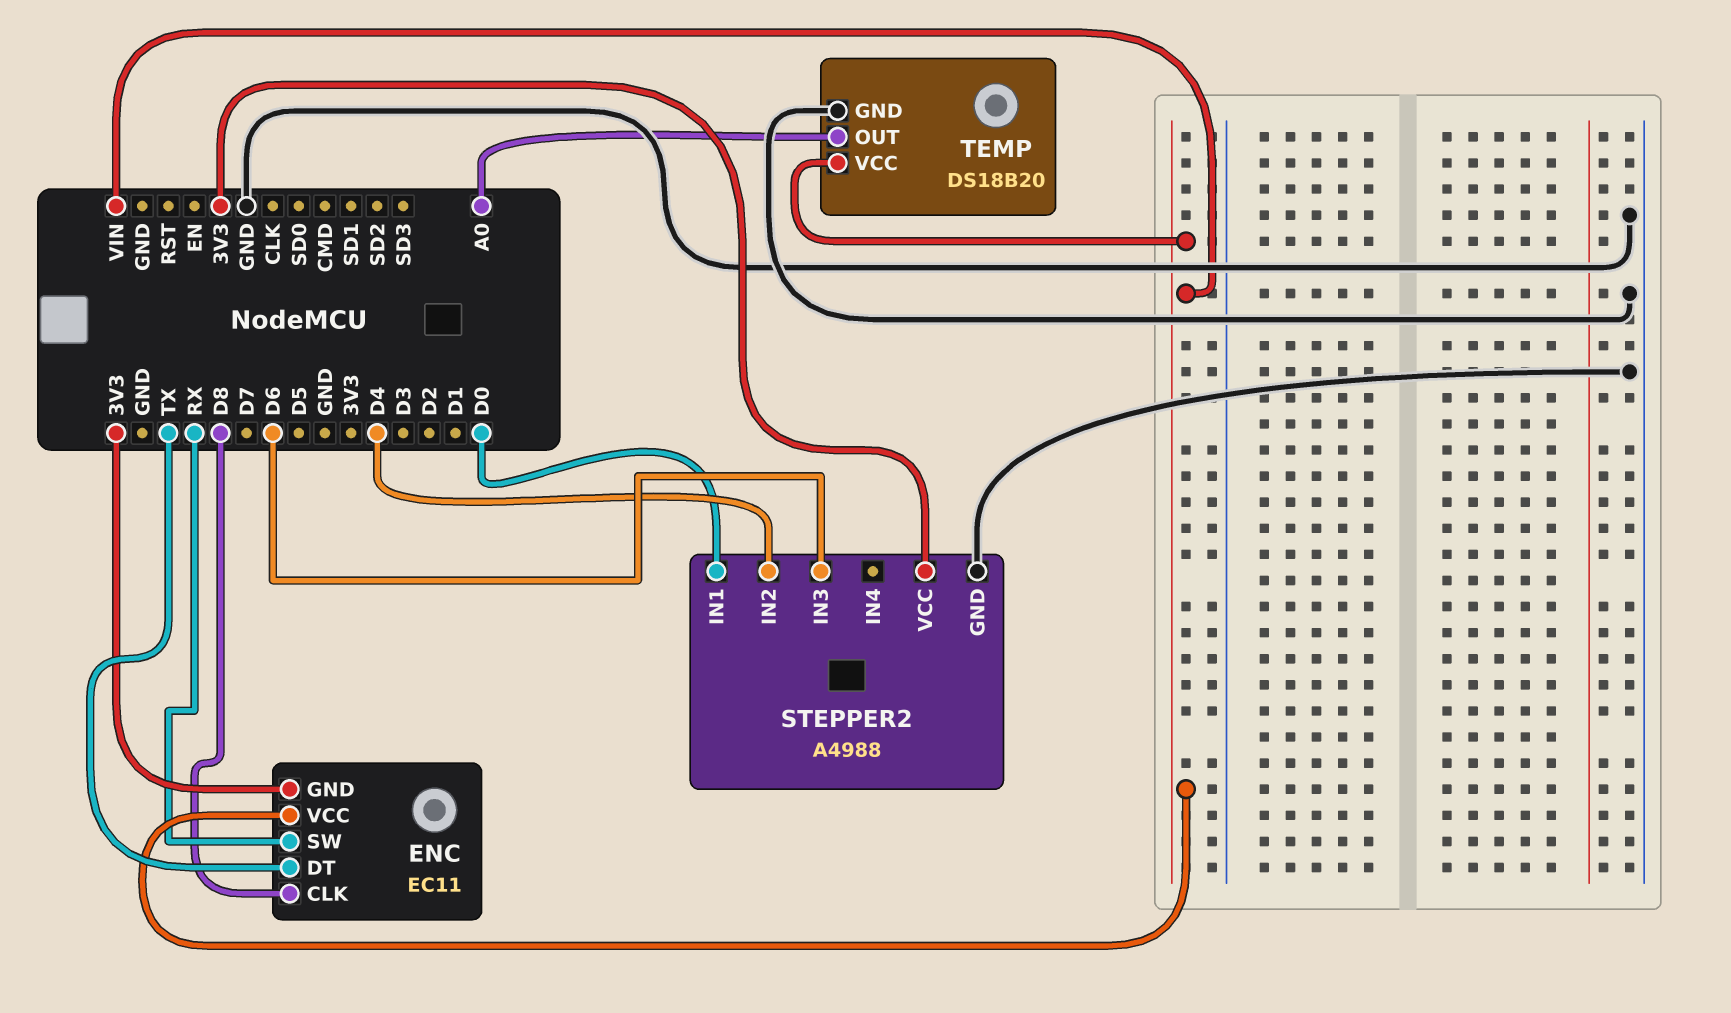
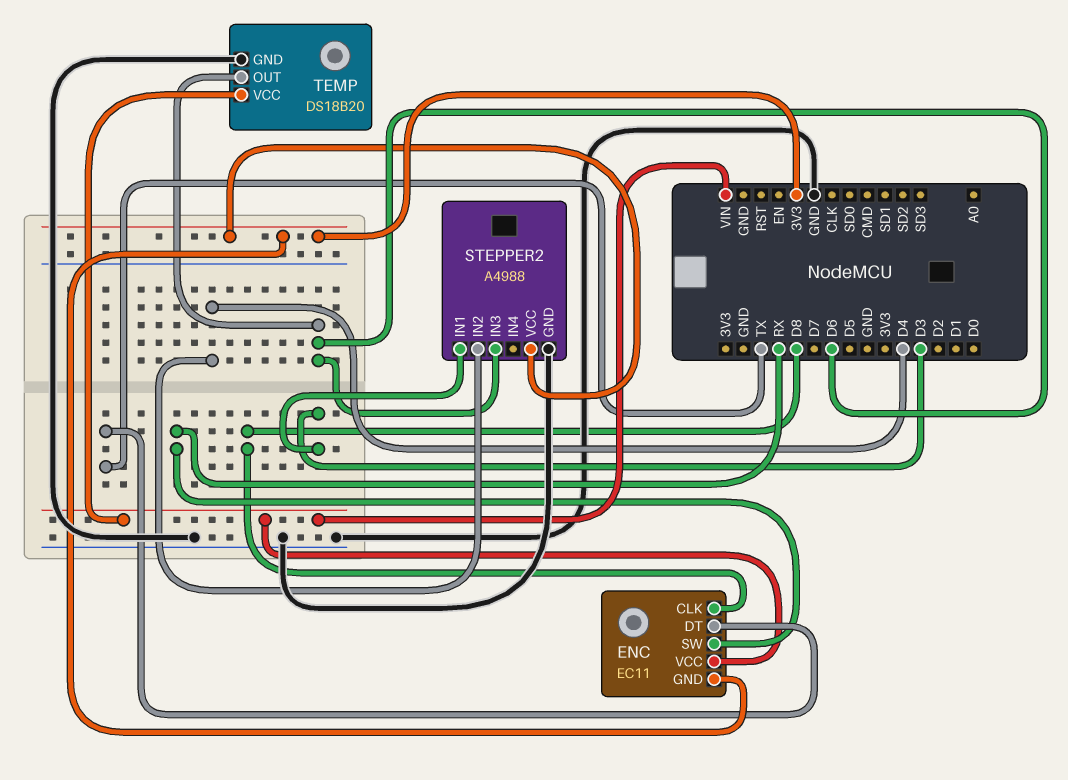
STEPPER2 pin IN1: D0 -> D3
TEMP pin OUT: A0 -> D6

